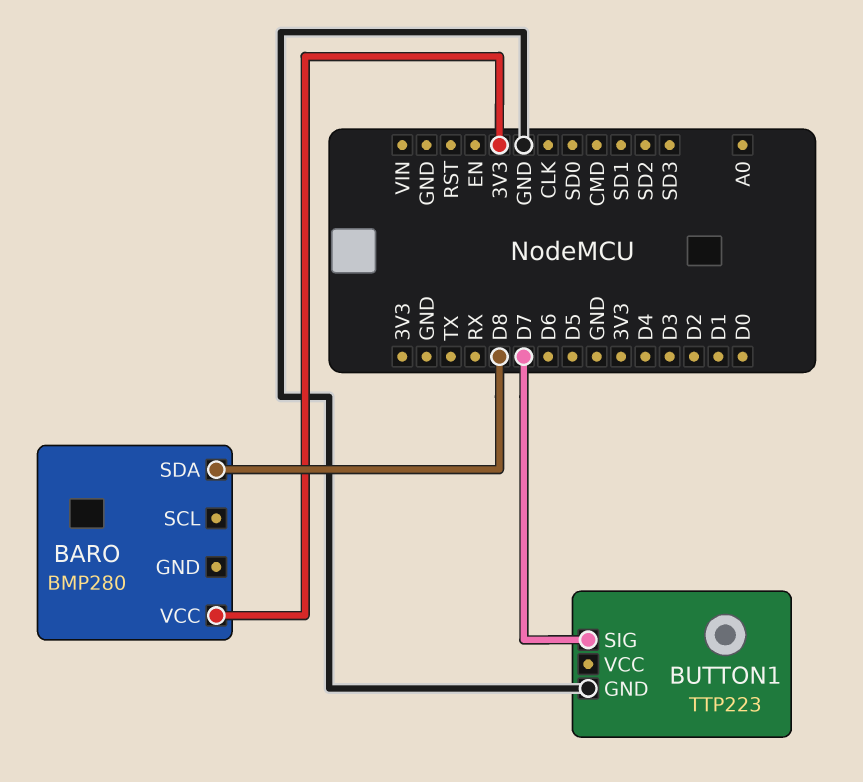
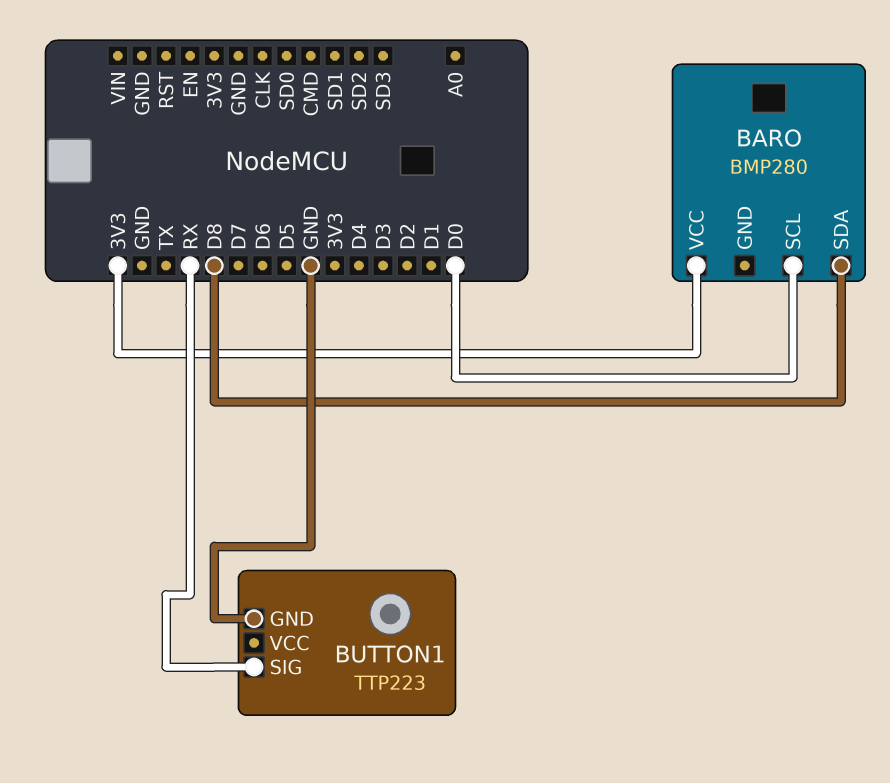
BARO pin SCL: none -> D0
BUTTON1 pin SIG: D7 -> RX

